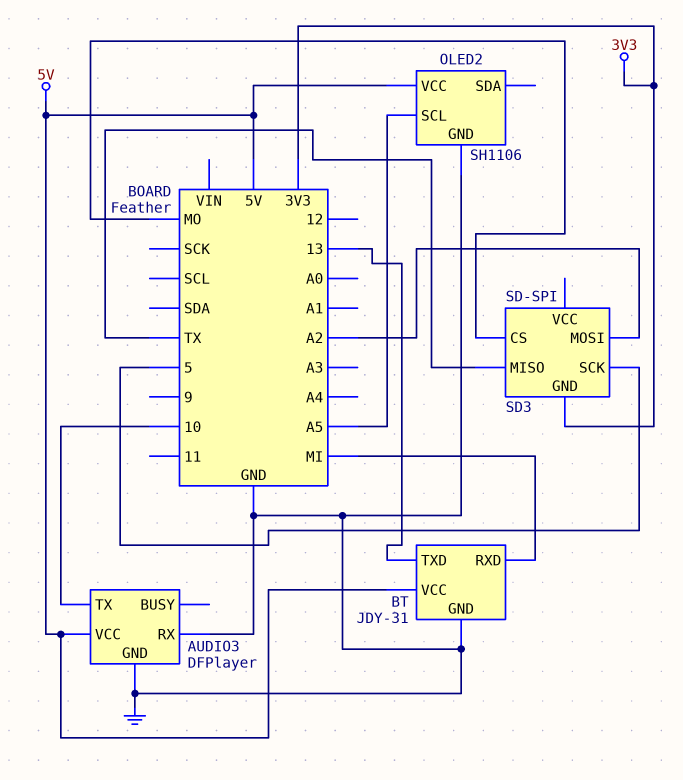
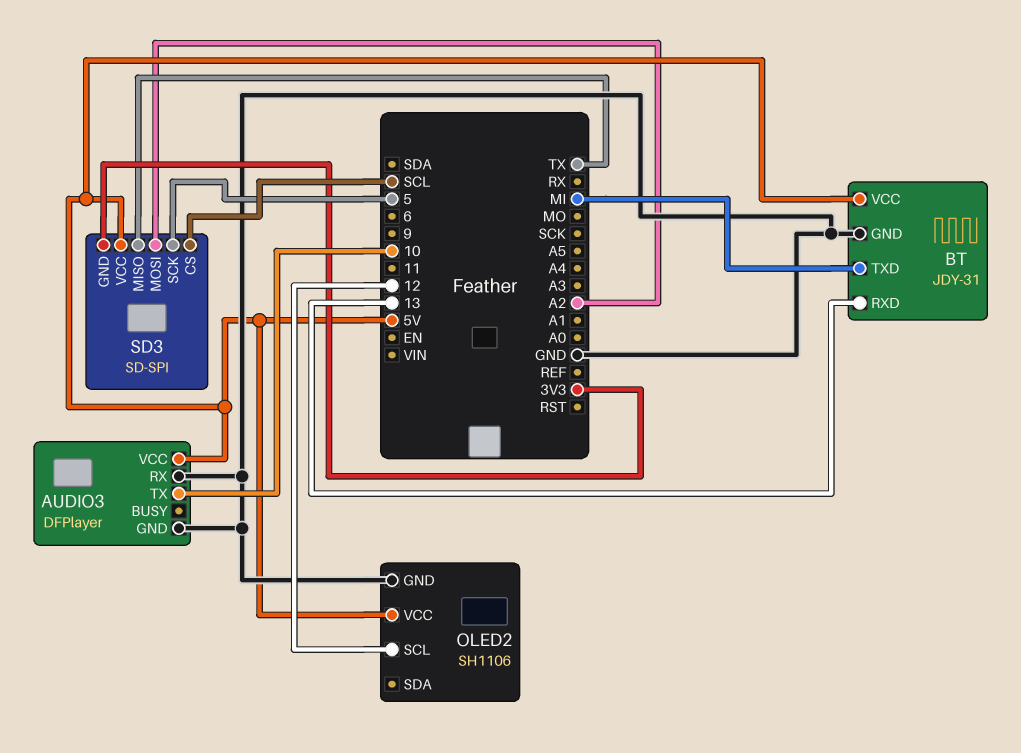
BT pin RXD: MI -> 13
BT pin TXD: 13 -> MI
OLED2 pin SCL: A5 -> 12
SD3 pin CS: MO -> SCL
SD3 pin VCC: none -> 5V

